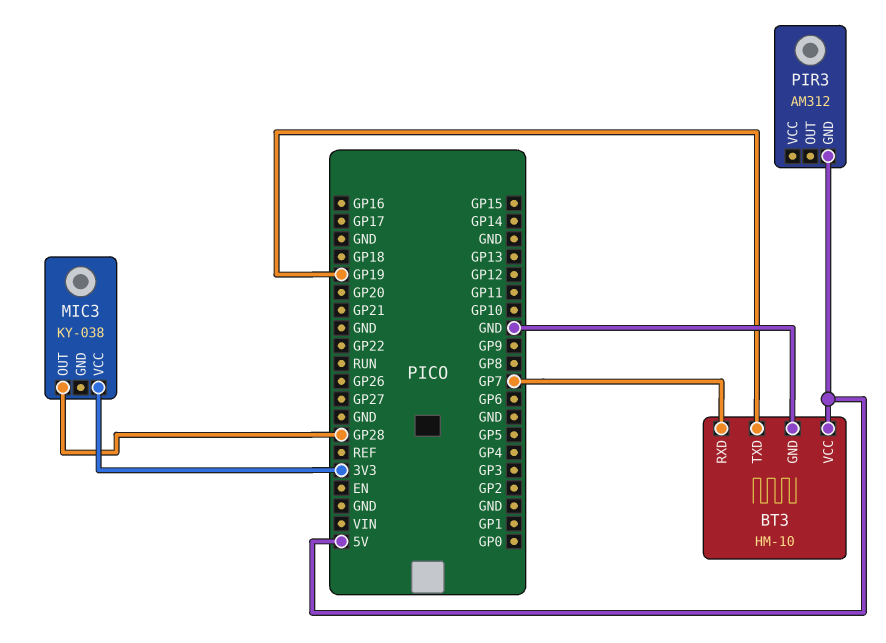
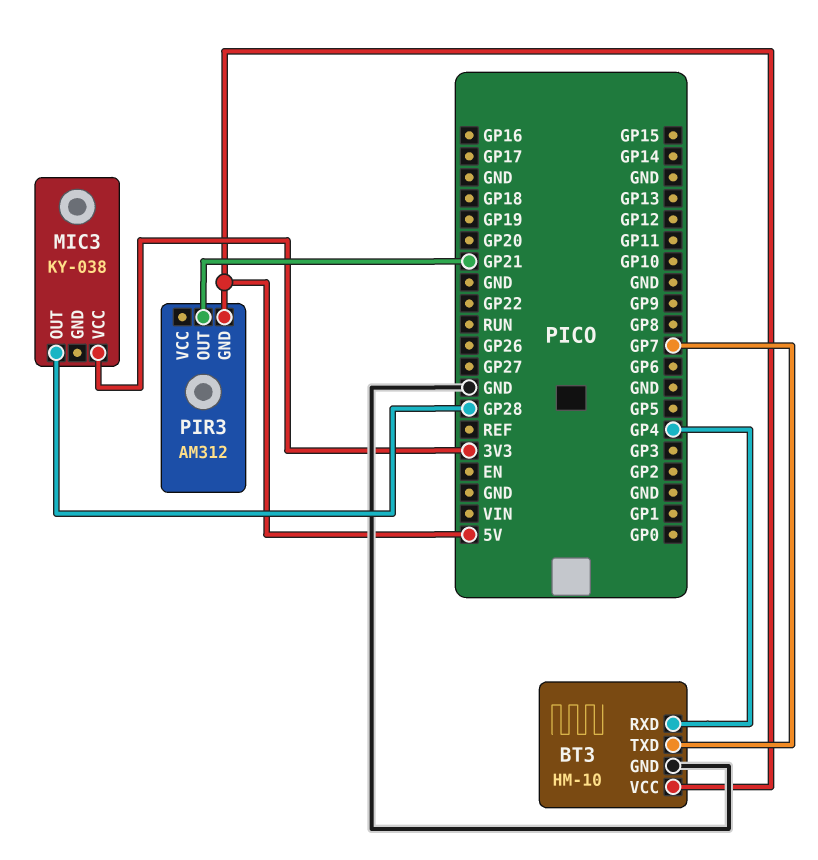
BT3 pin RXD: GP7 -> GP4
BT3 pin TXD: GP19 -> GP7
PIR3 pin OUT: none -> GP21

